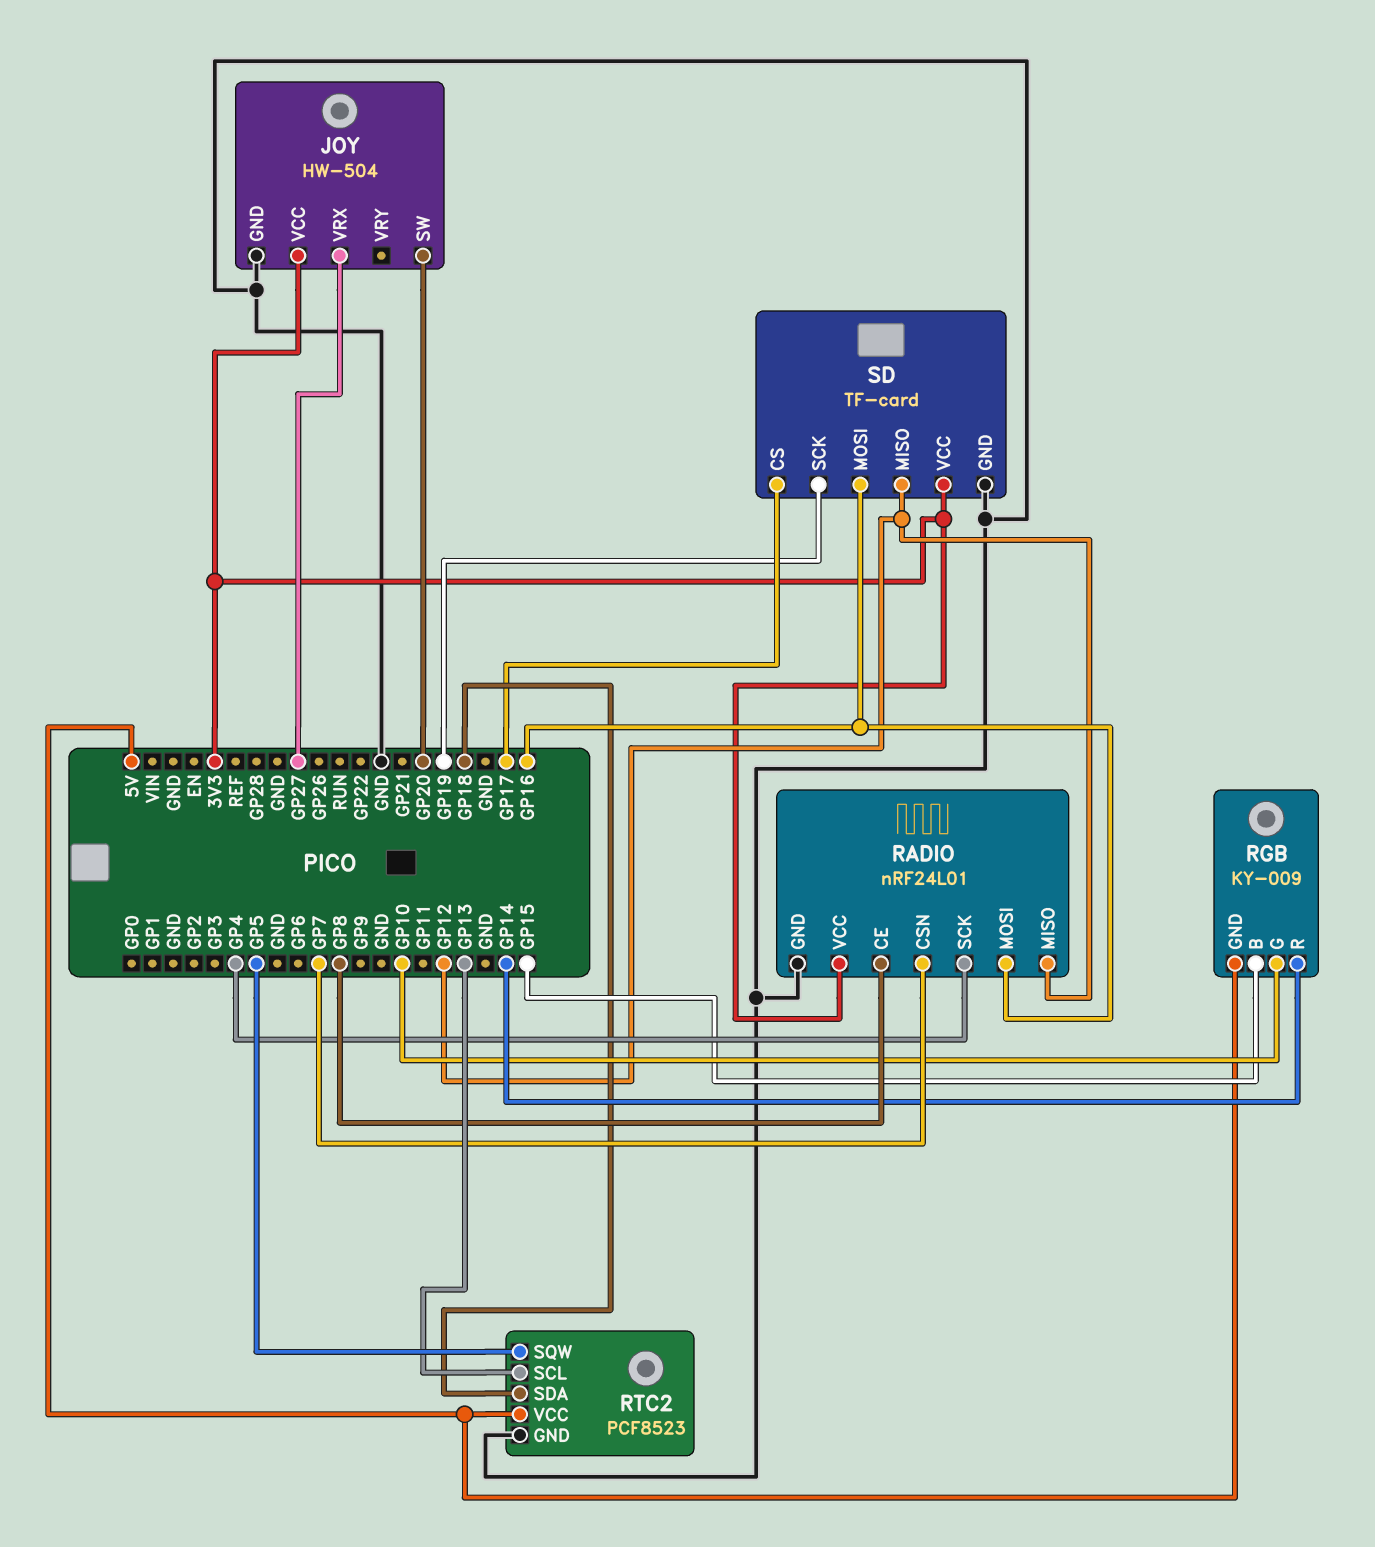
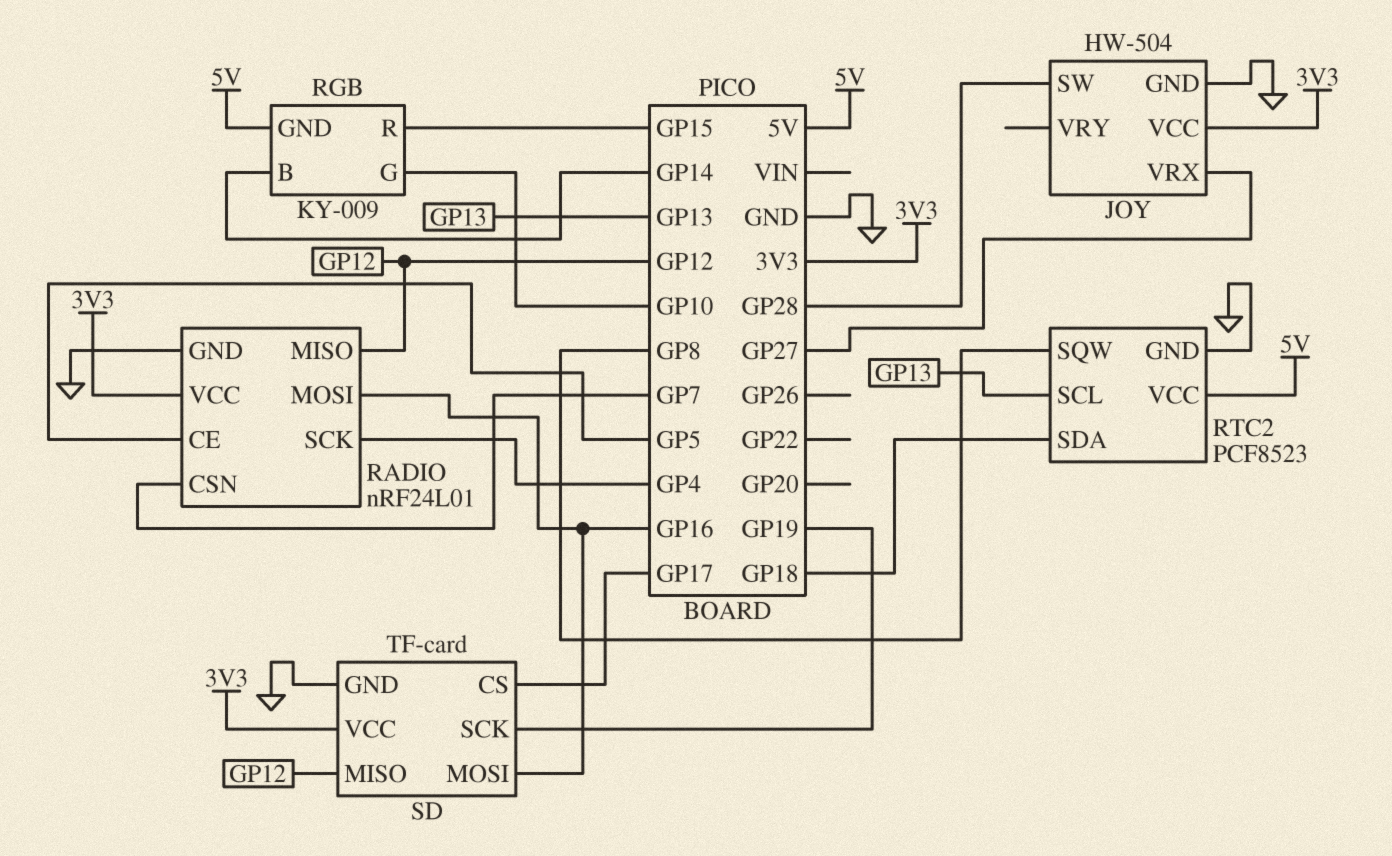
JOY pin SW: GP20 -> GP28
RADIO pin CE: GP8 -> GP5
RGB pin B: GP15 -> GP14
RGB pin R: GP14 -> GP15
RTC2 pin SQW: GP5 -> GP8

